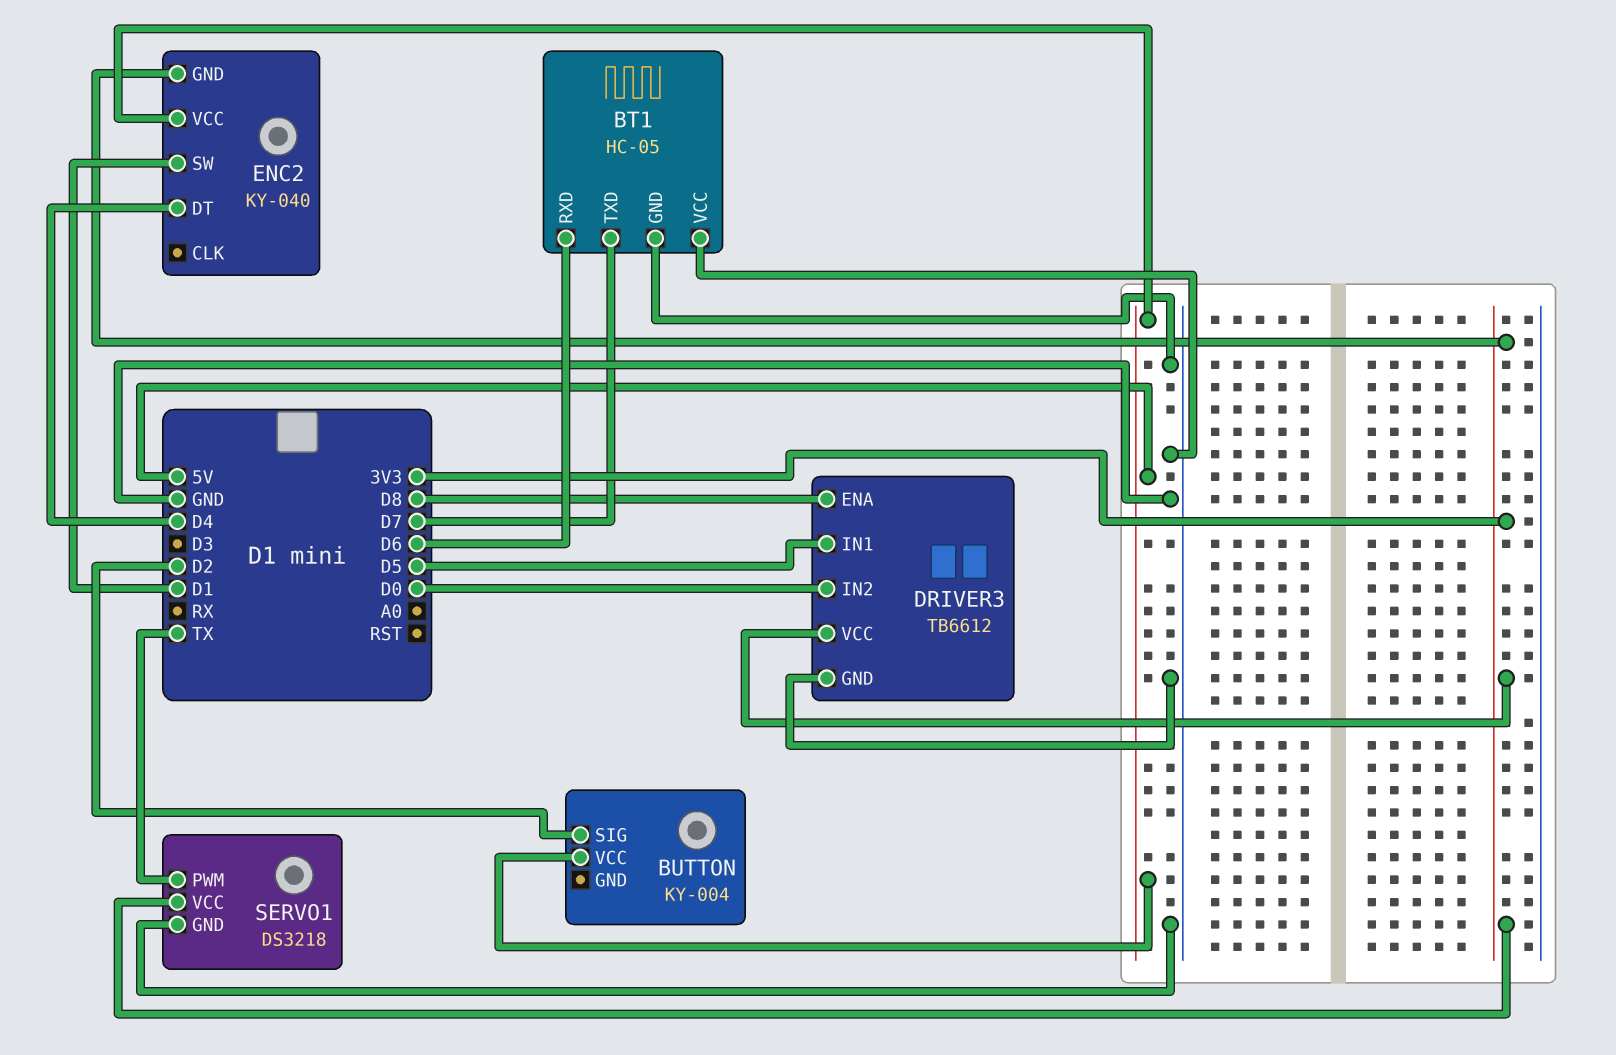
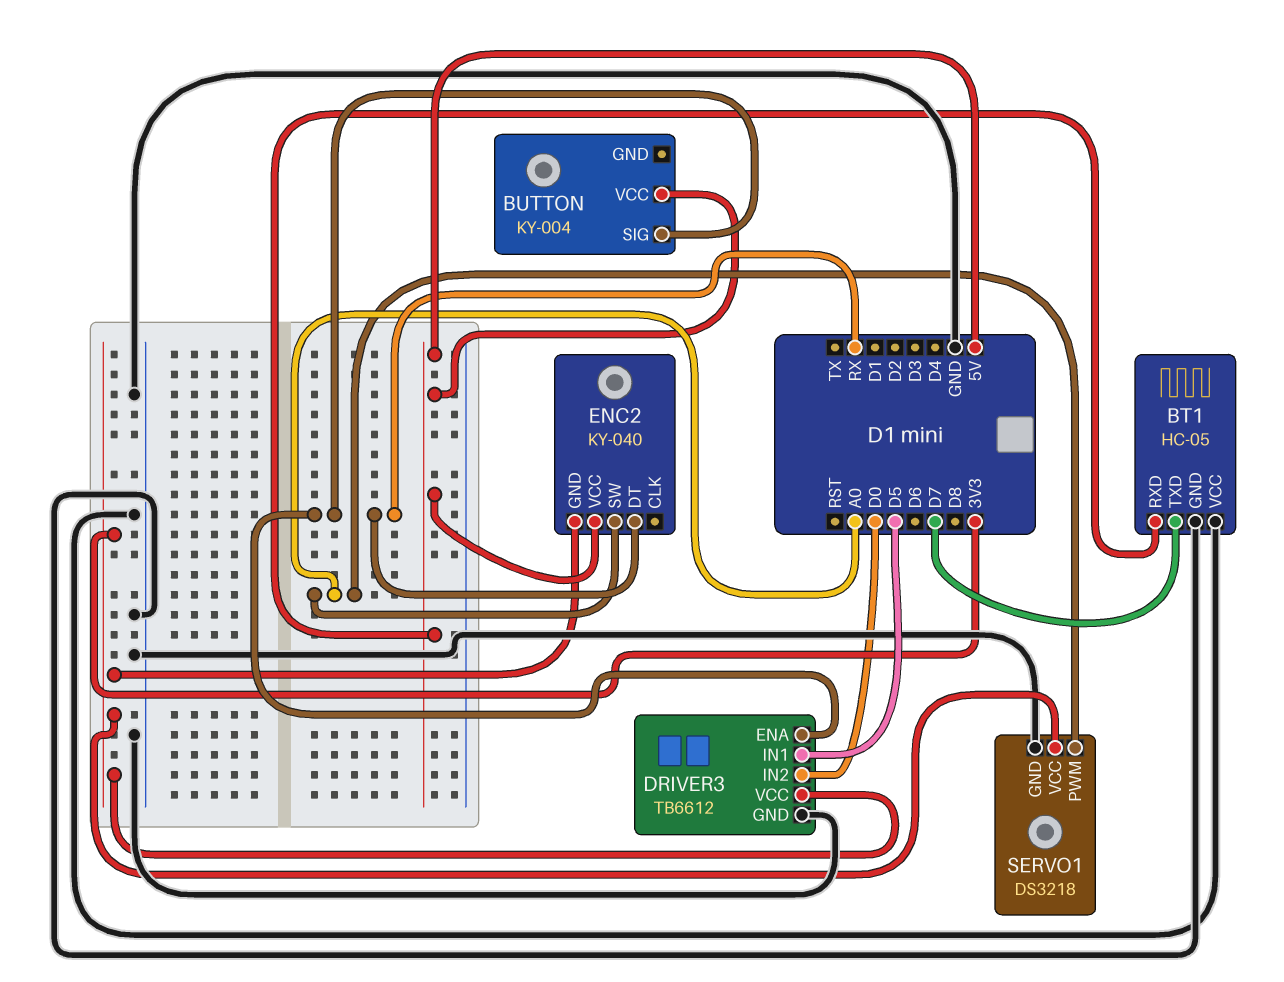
BT1 pin RXD: D6 -> 5V
BUTTON pin SIG: D2 -> RX
DRIVER3 pin ENA: D8 -> RX
ENC2 pin DT: D4 -> RX
ENC2 pin SW: D1 -> A0
SERVO1 pin PWM: TX -> A0

